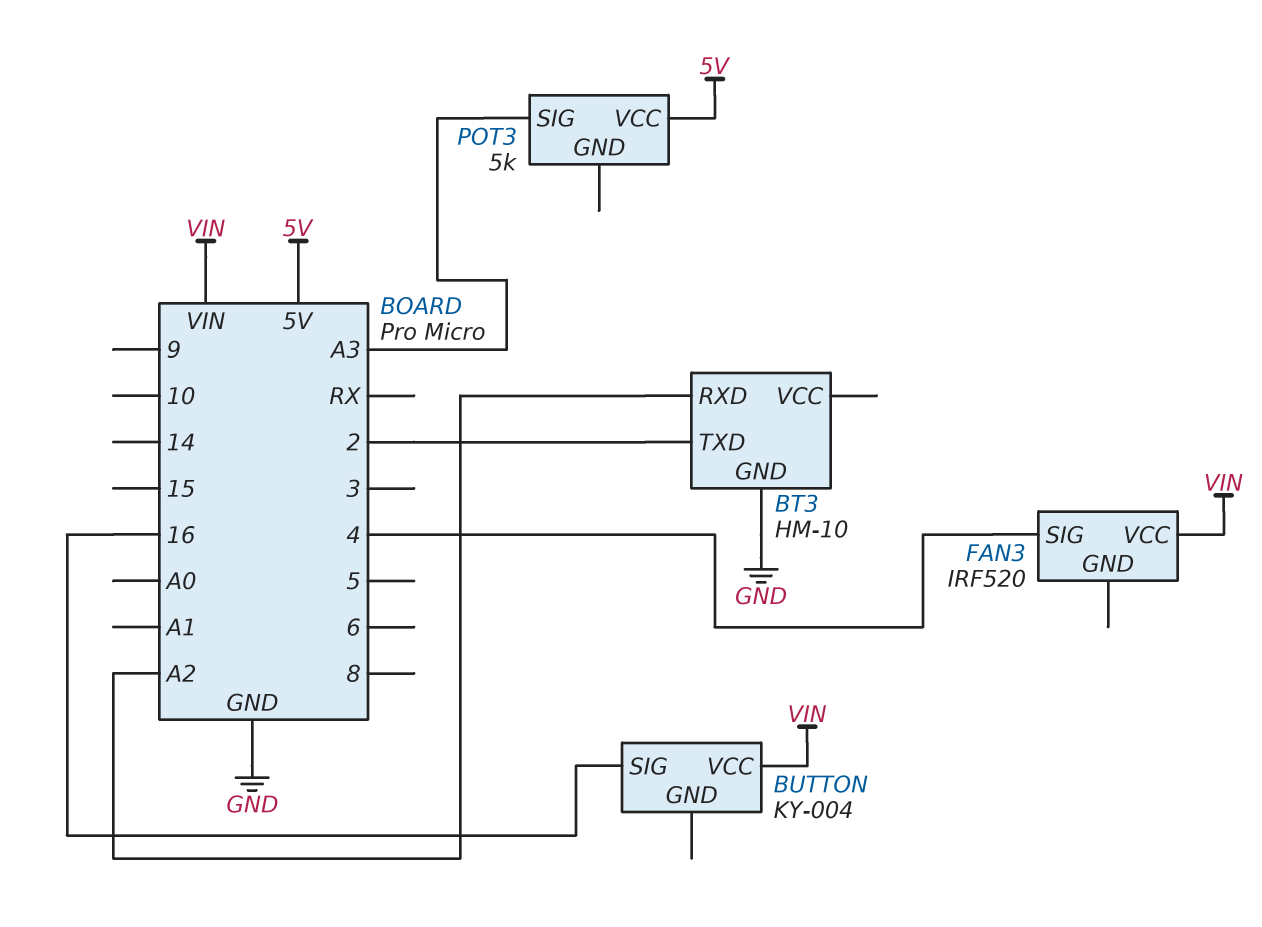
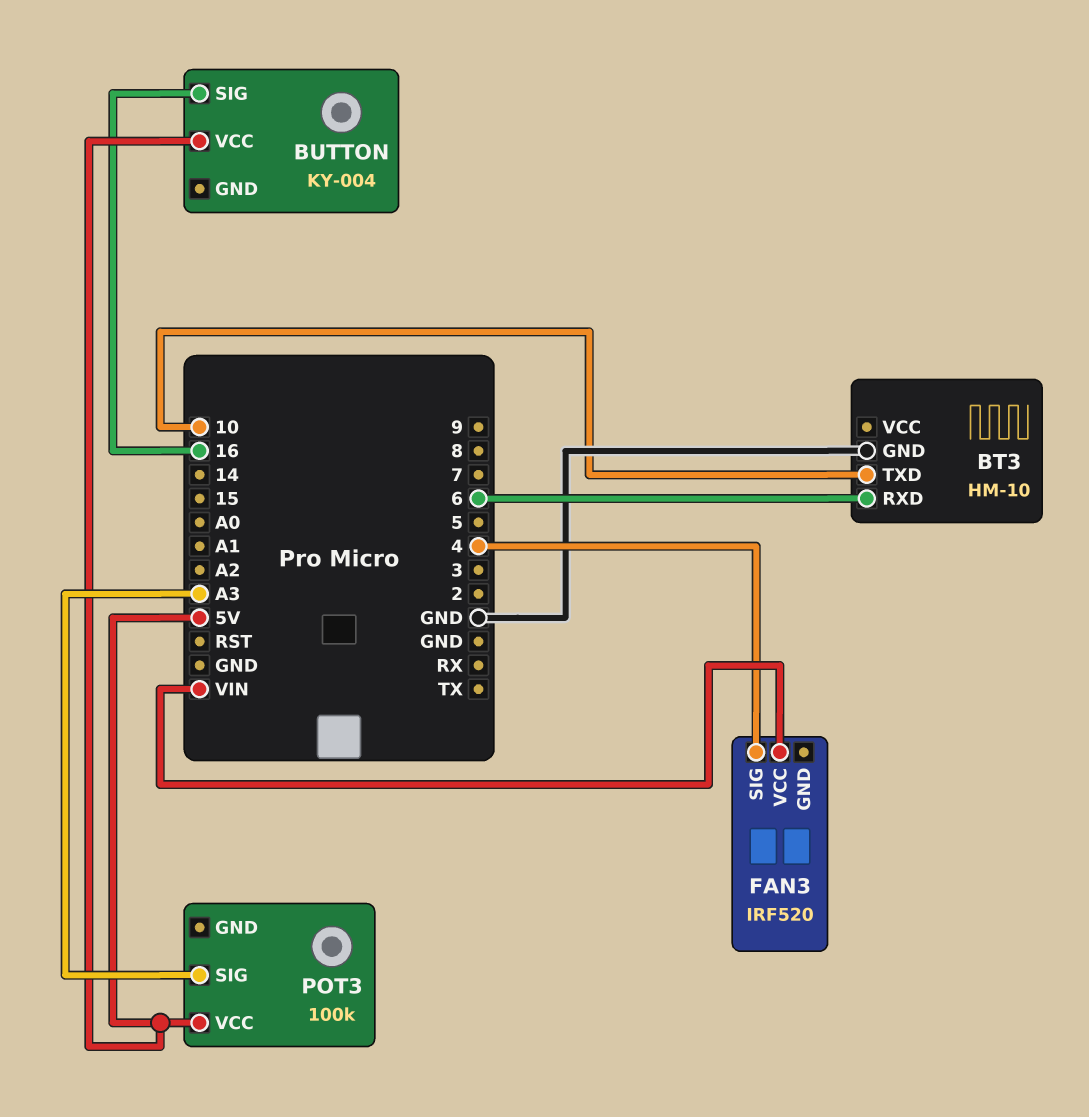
BT3 pin RXD: A2 -> 6
BT3 pin TXD: 2 -> 10
BUTTON pin VCC: VIN -> 5V
POT3: 5k -> 100k

